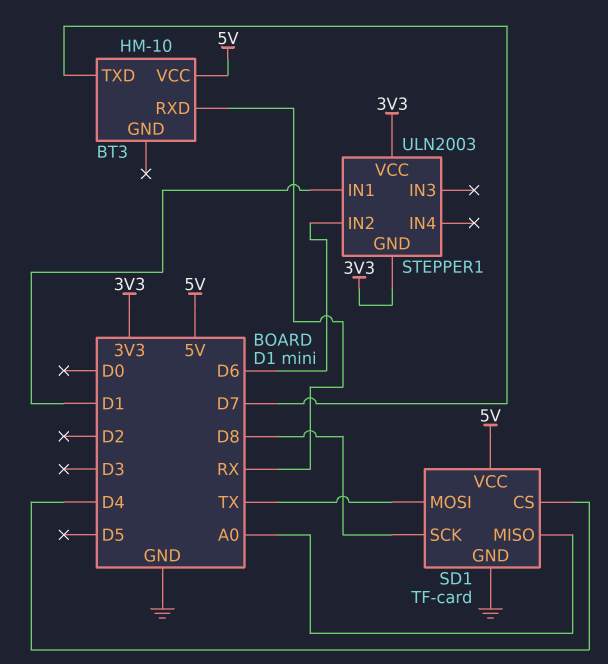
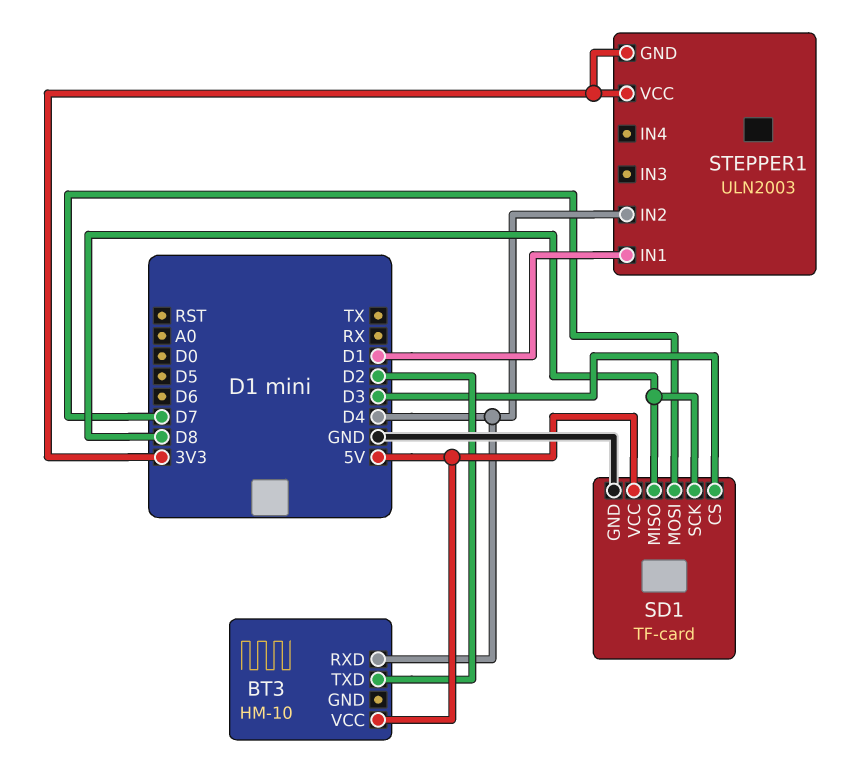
BT3 pin RXD: RX -> D4
BT3 pin TXD: D7 -> D2
SD1 pin CS: D4 -> D3
SD1 pin MISO: A0 -> D8
SD1 pin MOSI: TX -> D7
STEPPER1 pin IN2: D6 -> D4

